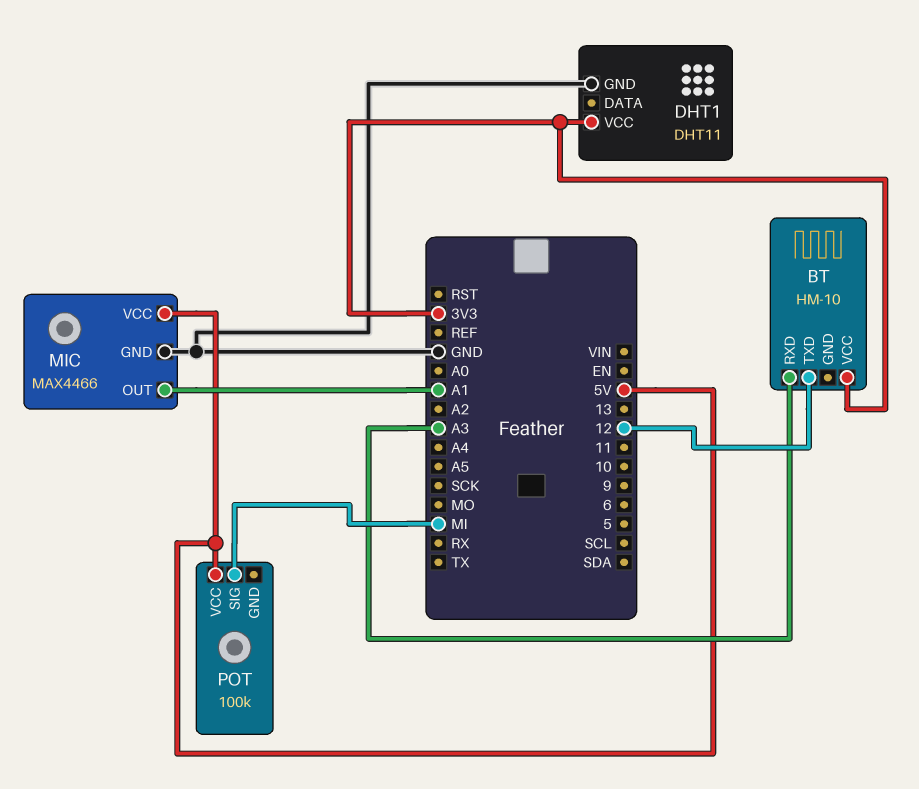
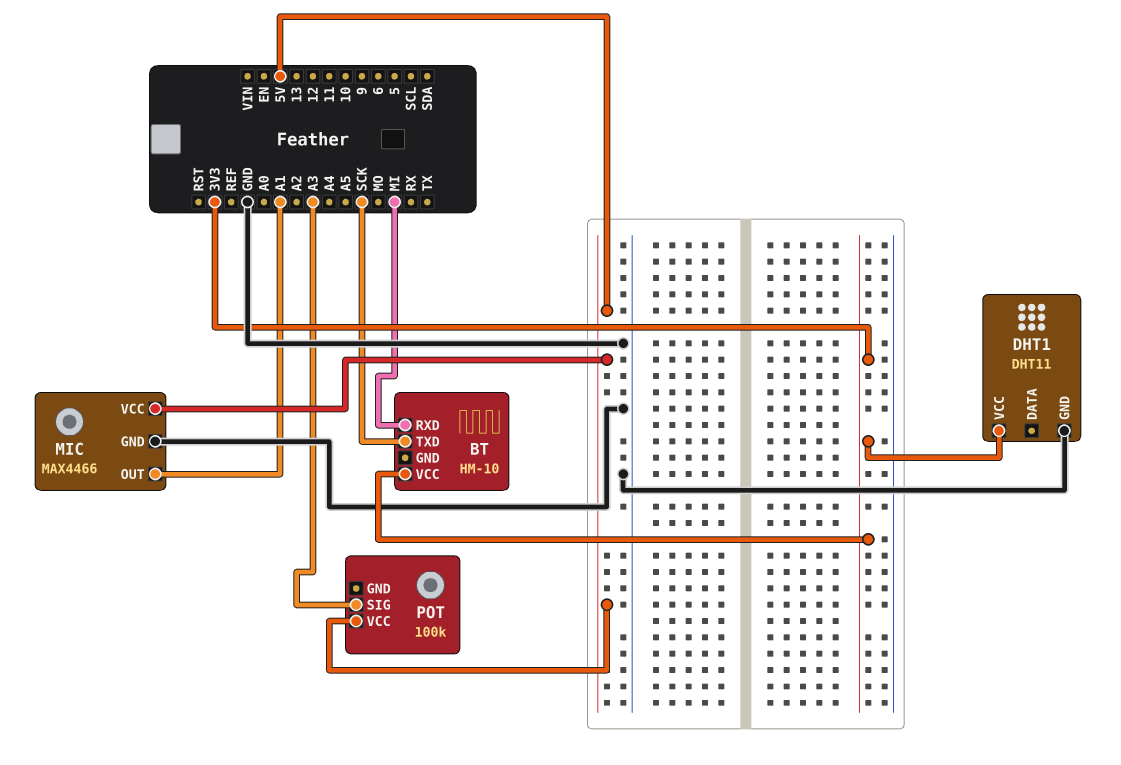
BT pin RXD: A3 -> MI
BT pin TXD: 12 -> SCK
POT pin SIG: MI -> A3

